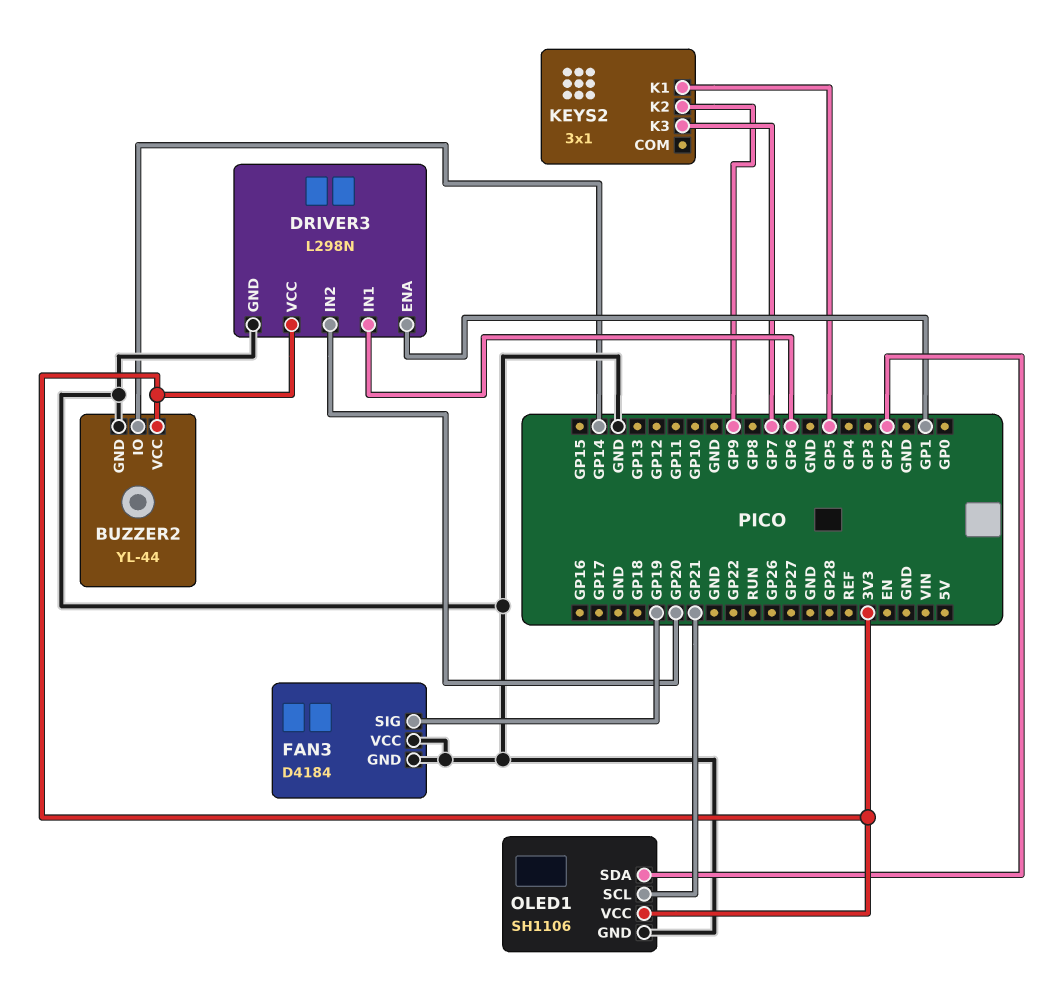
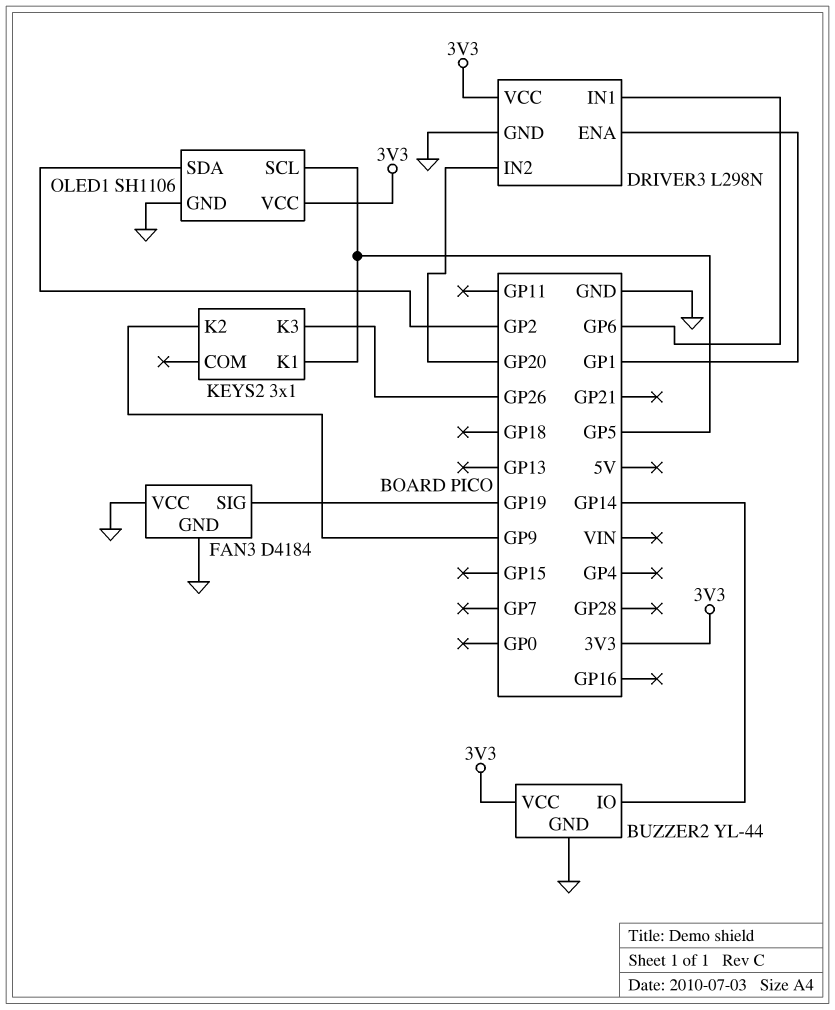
KEYS2 pin K3: GP7 -> GP26
OLED1 pin SCL: GP21 -> GP5

